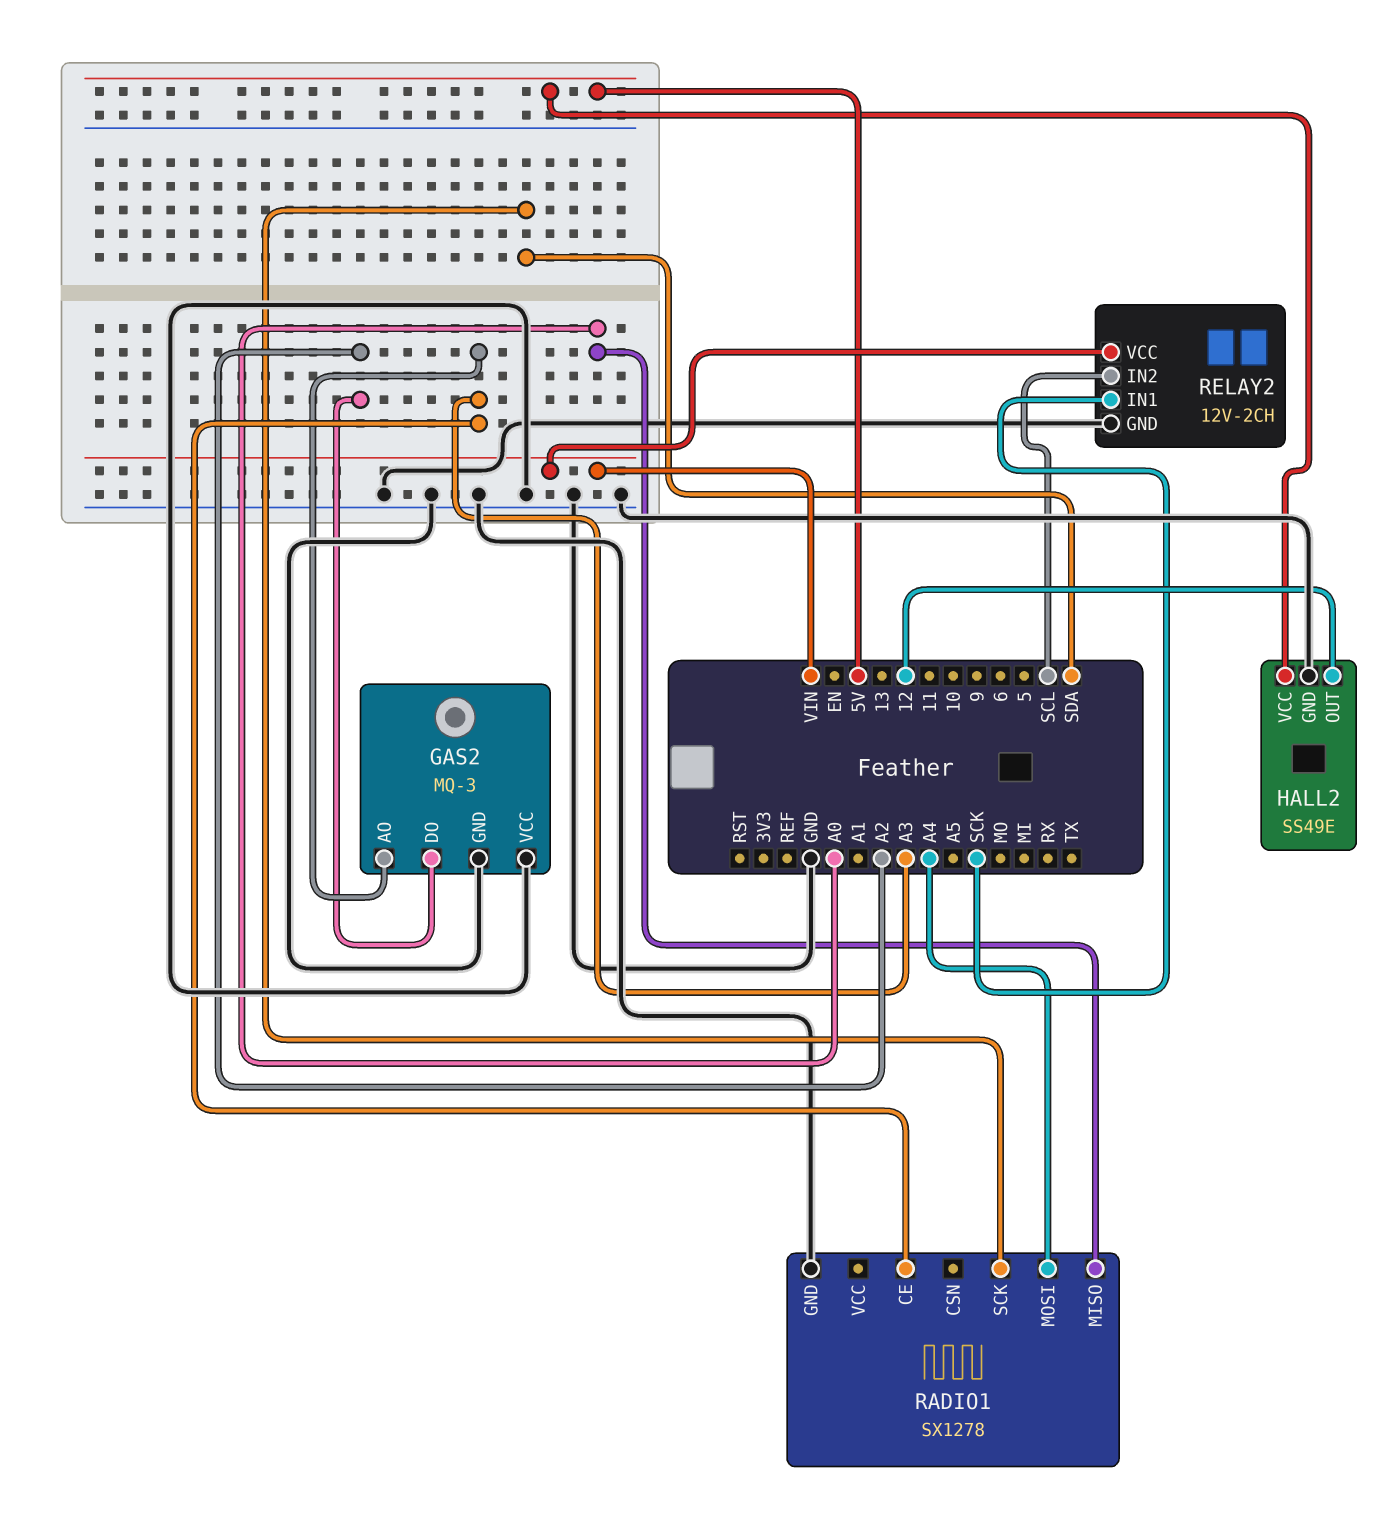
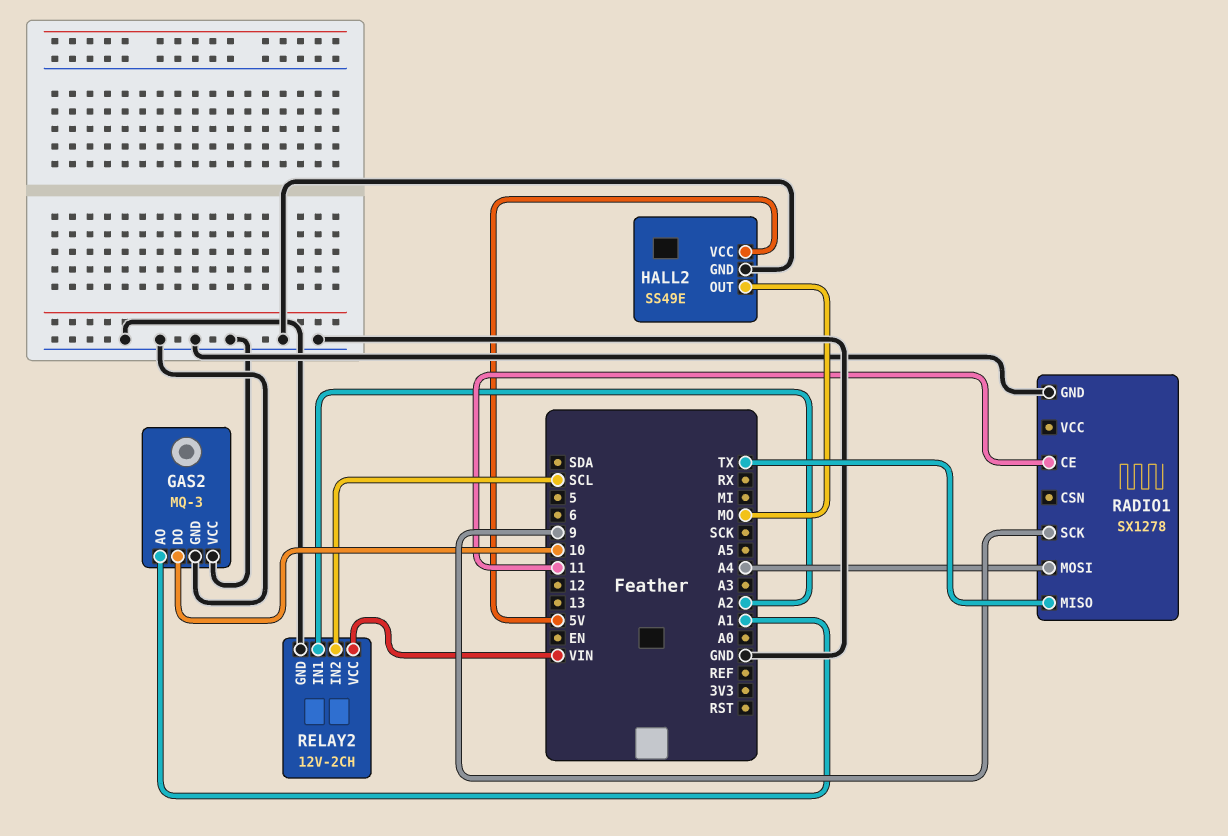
GAS2 pin AO: A3 -> A1
GAS2 pin DO: A2 -> 10
HALL2 pin OUT: 12 -> MO
RADIO1 pin CE: A3 -> 11
RADIO1 pin MISO: A0 -> TX
RADIO1 pin SCK: SDA -> 9
RELAY2 pin IN1: SCK -> A2

